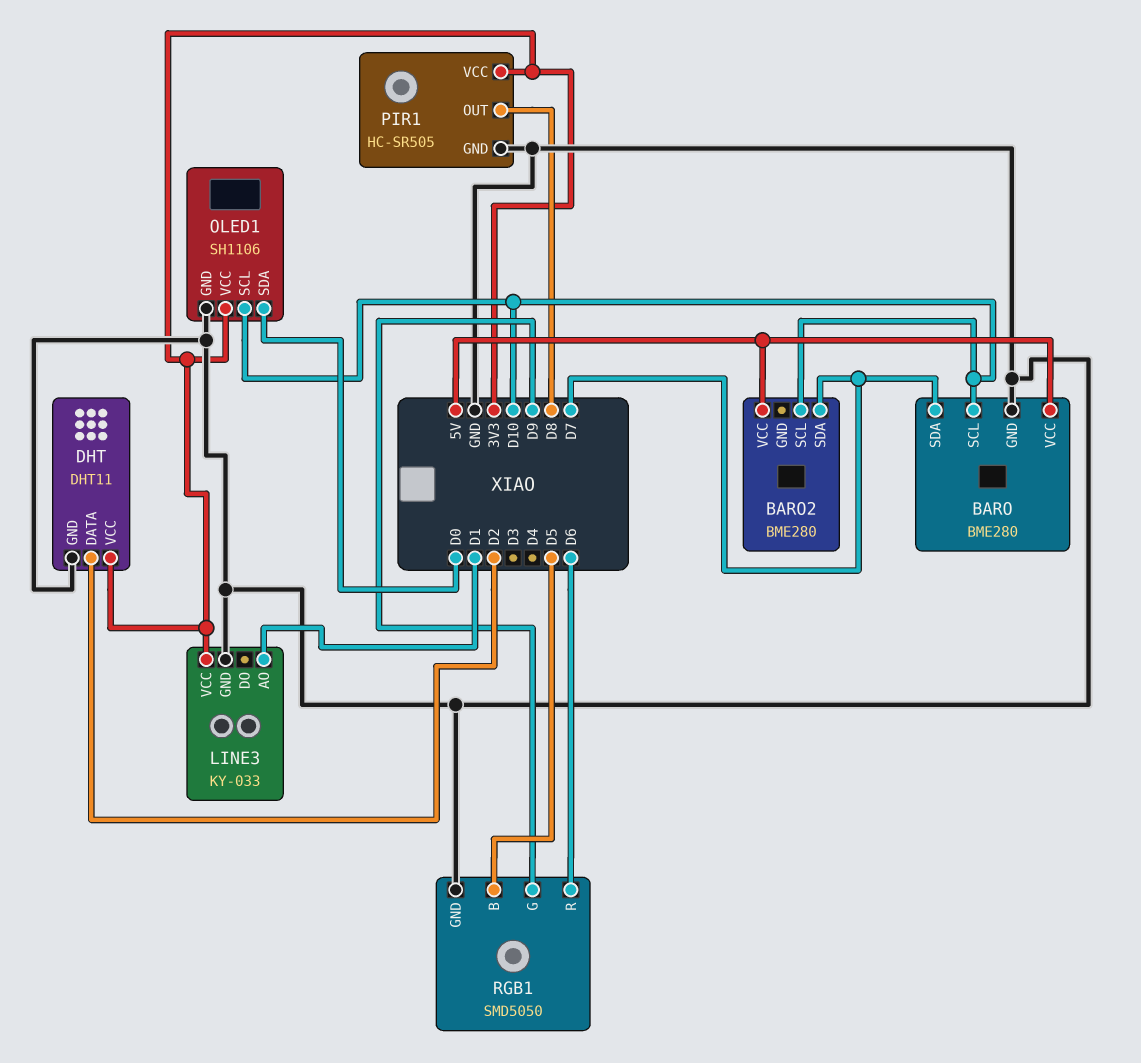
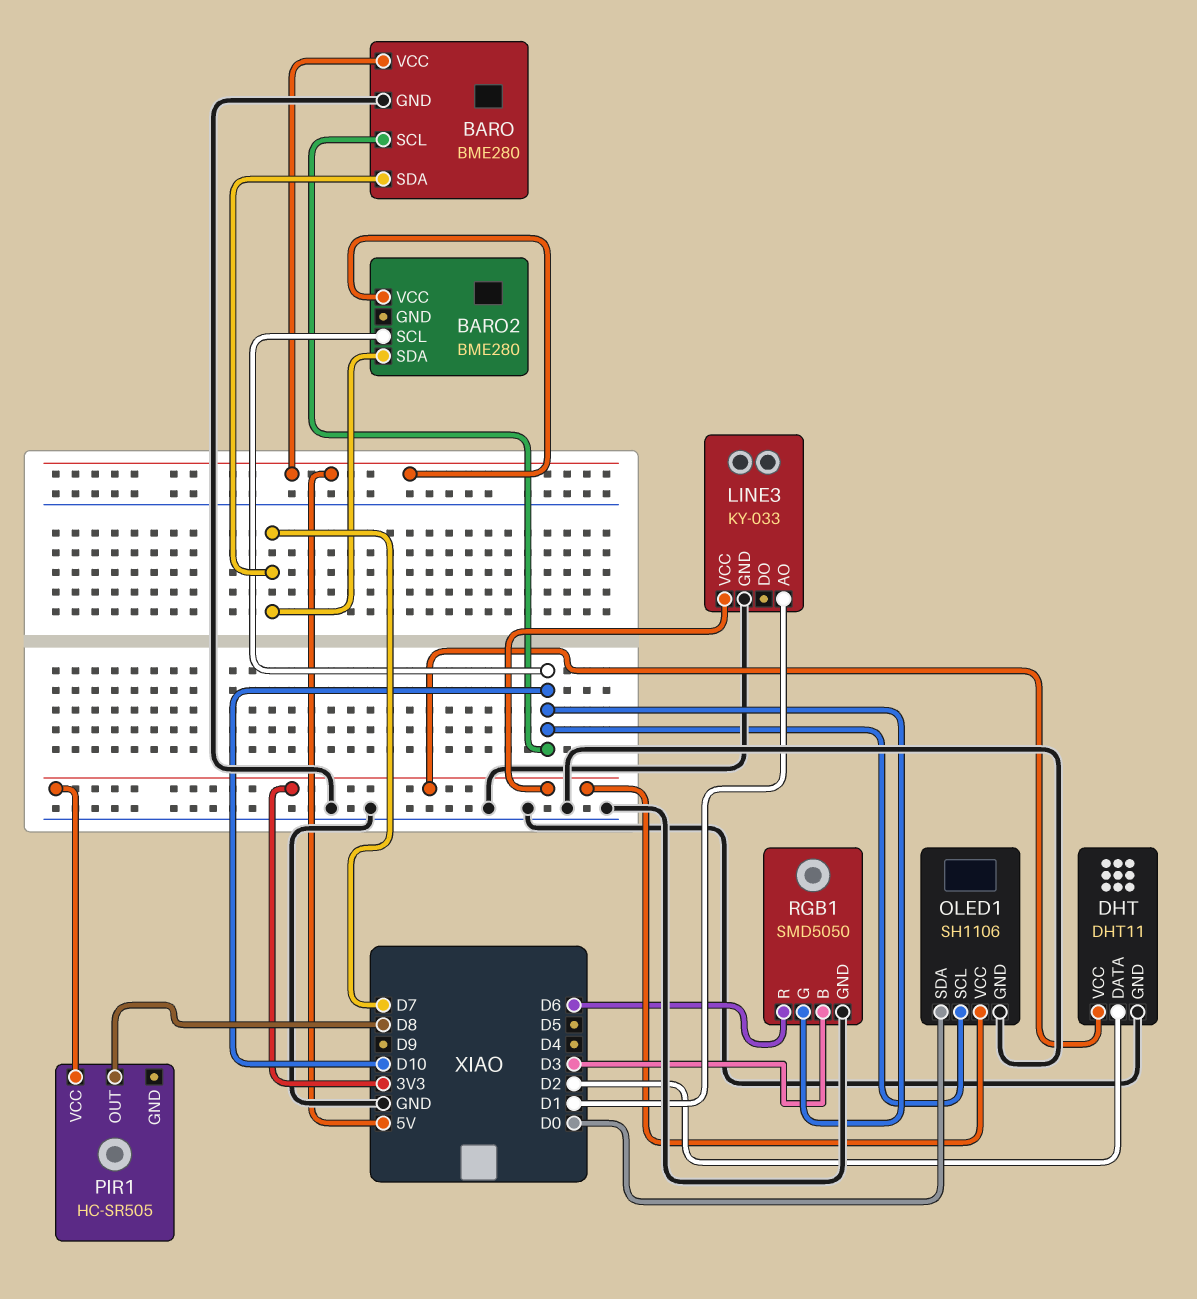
PIR1 pin GND: GND -> none
RGB1 pin B: D5 -> D3
RGB1 pin G: D9 -> D10

